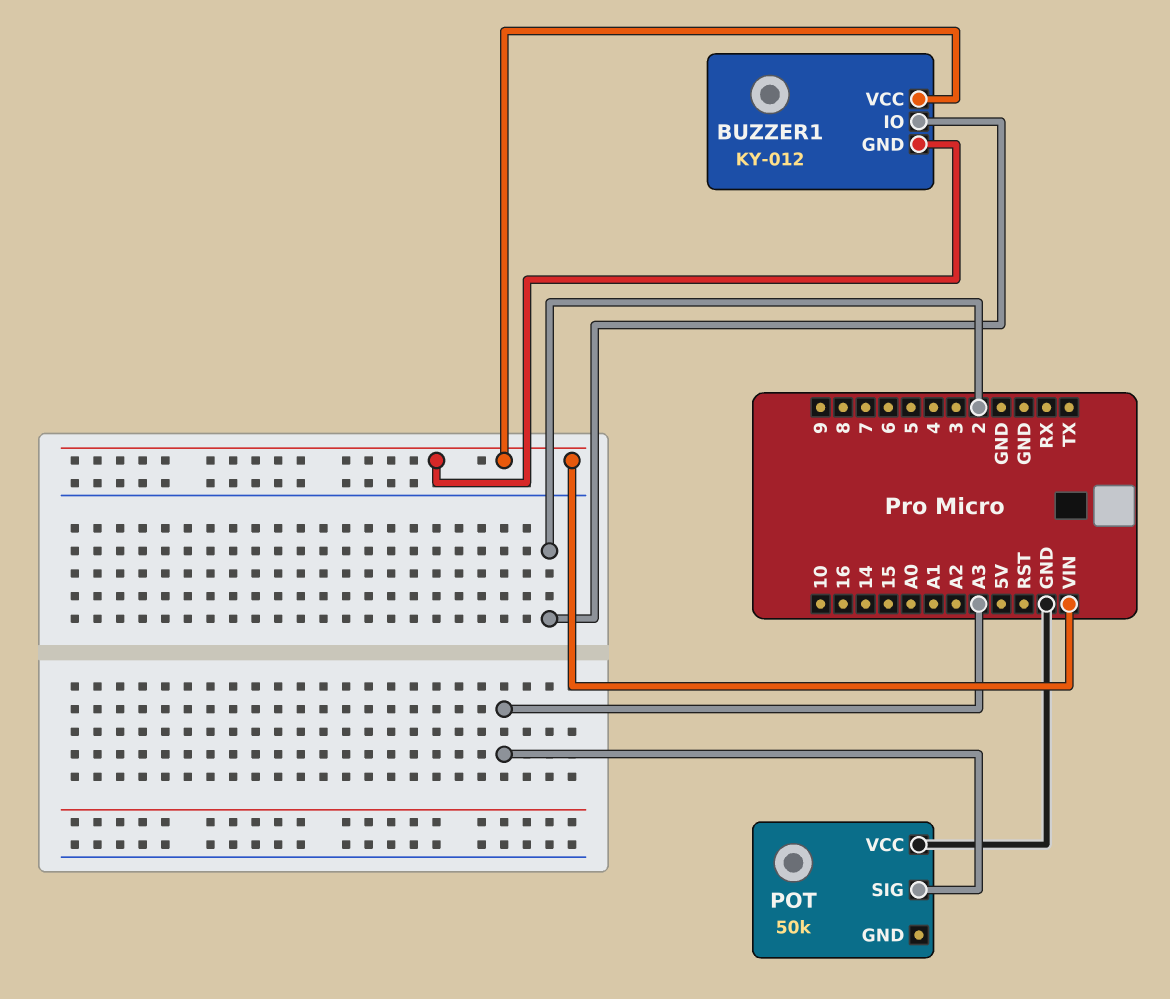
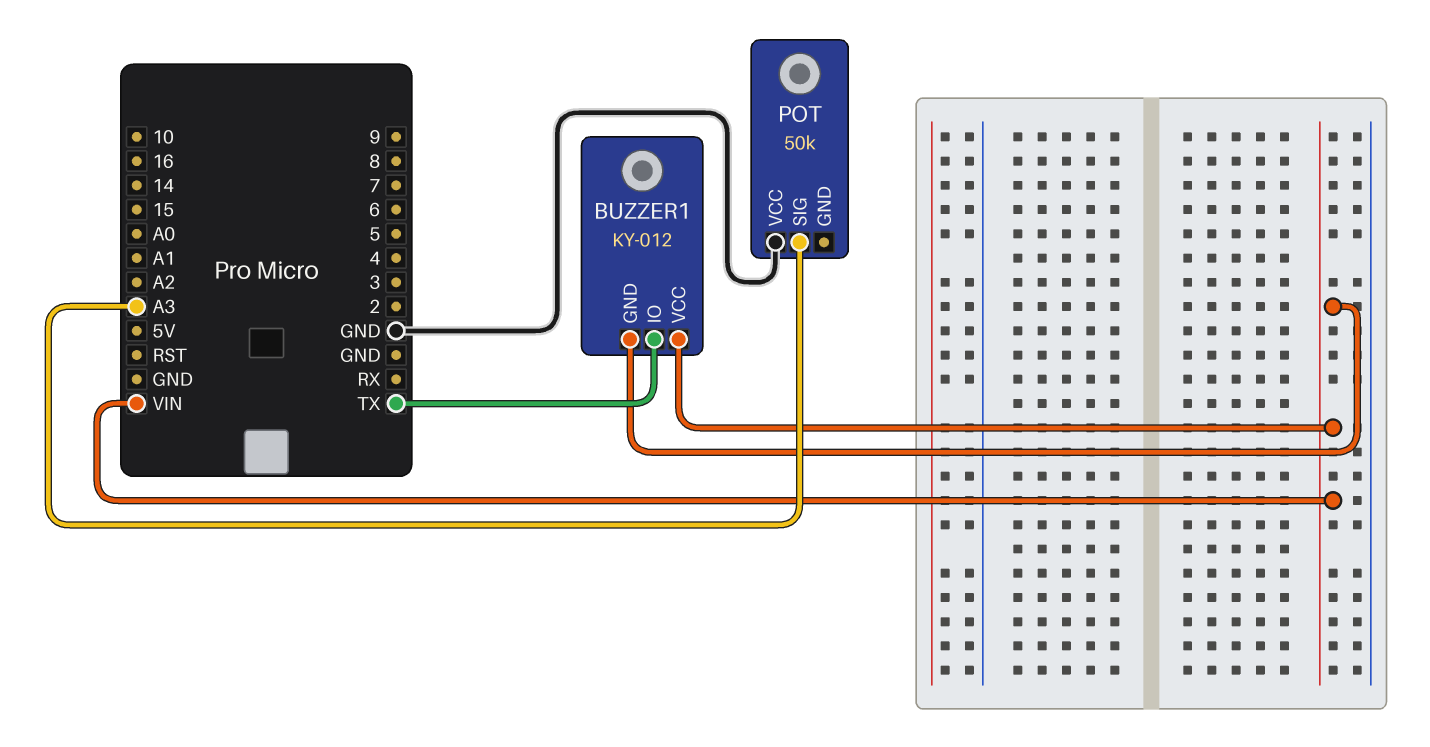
BUZZER1 pin IO: 2 -> TX

